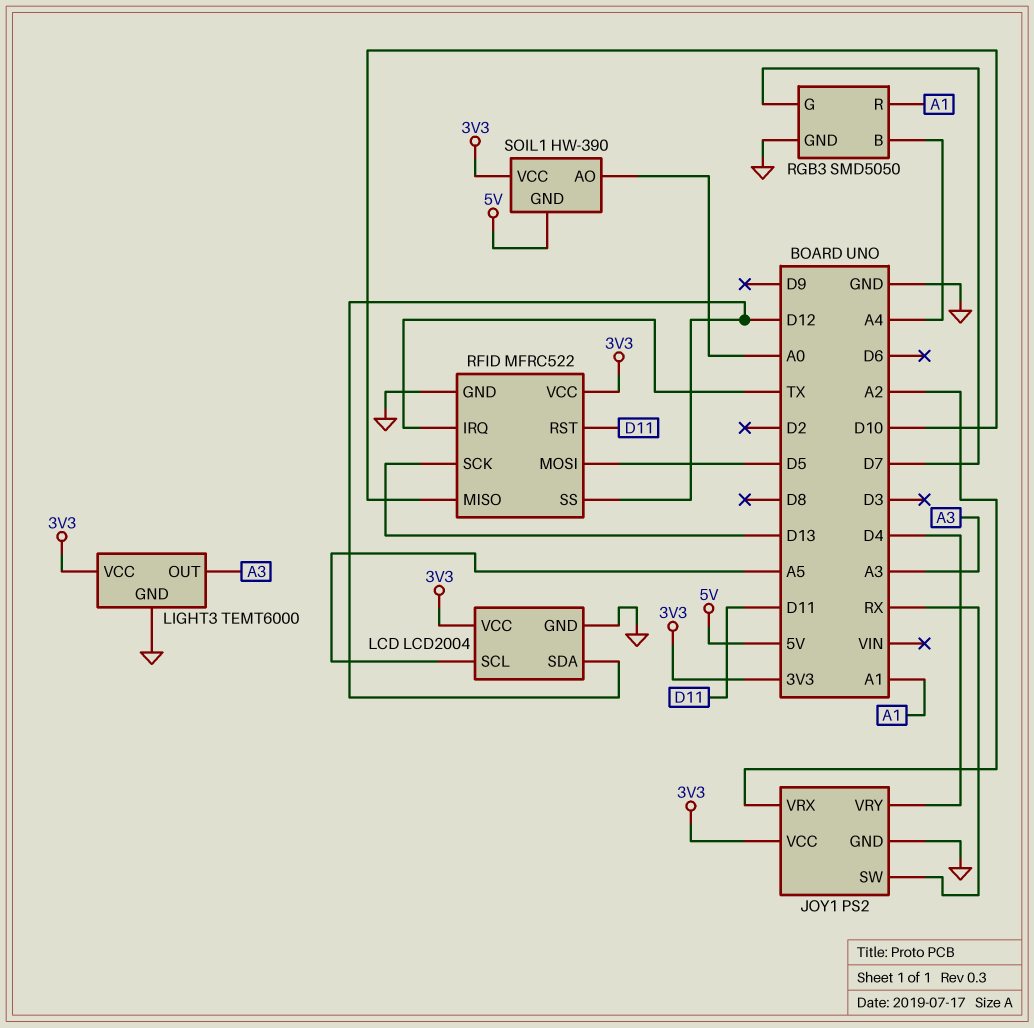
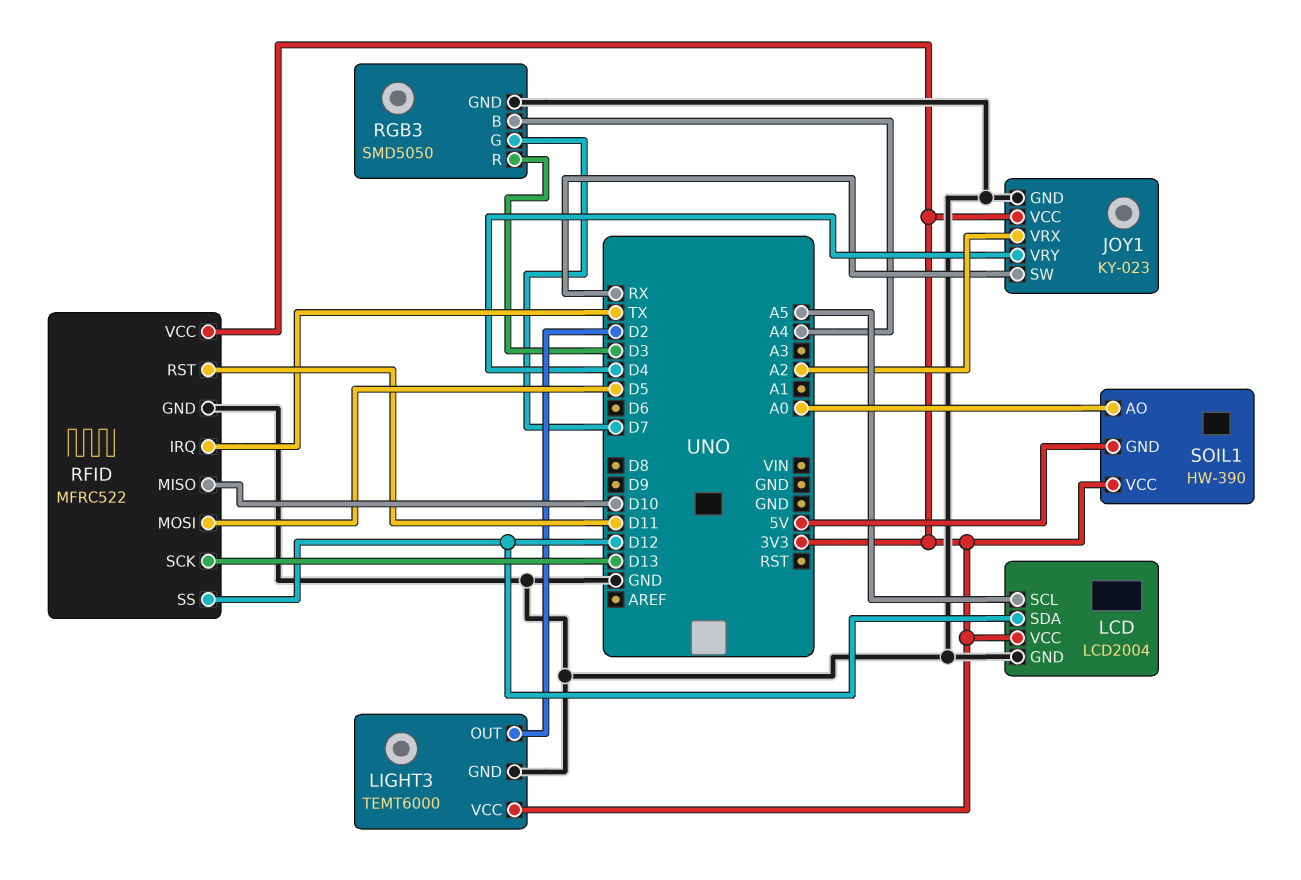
JOY1: PS2 -> KY-023
LIGHT3 pin OUT: A3 -> D2
RGB3 pin R: A1 -> D3

